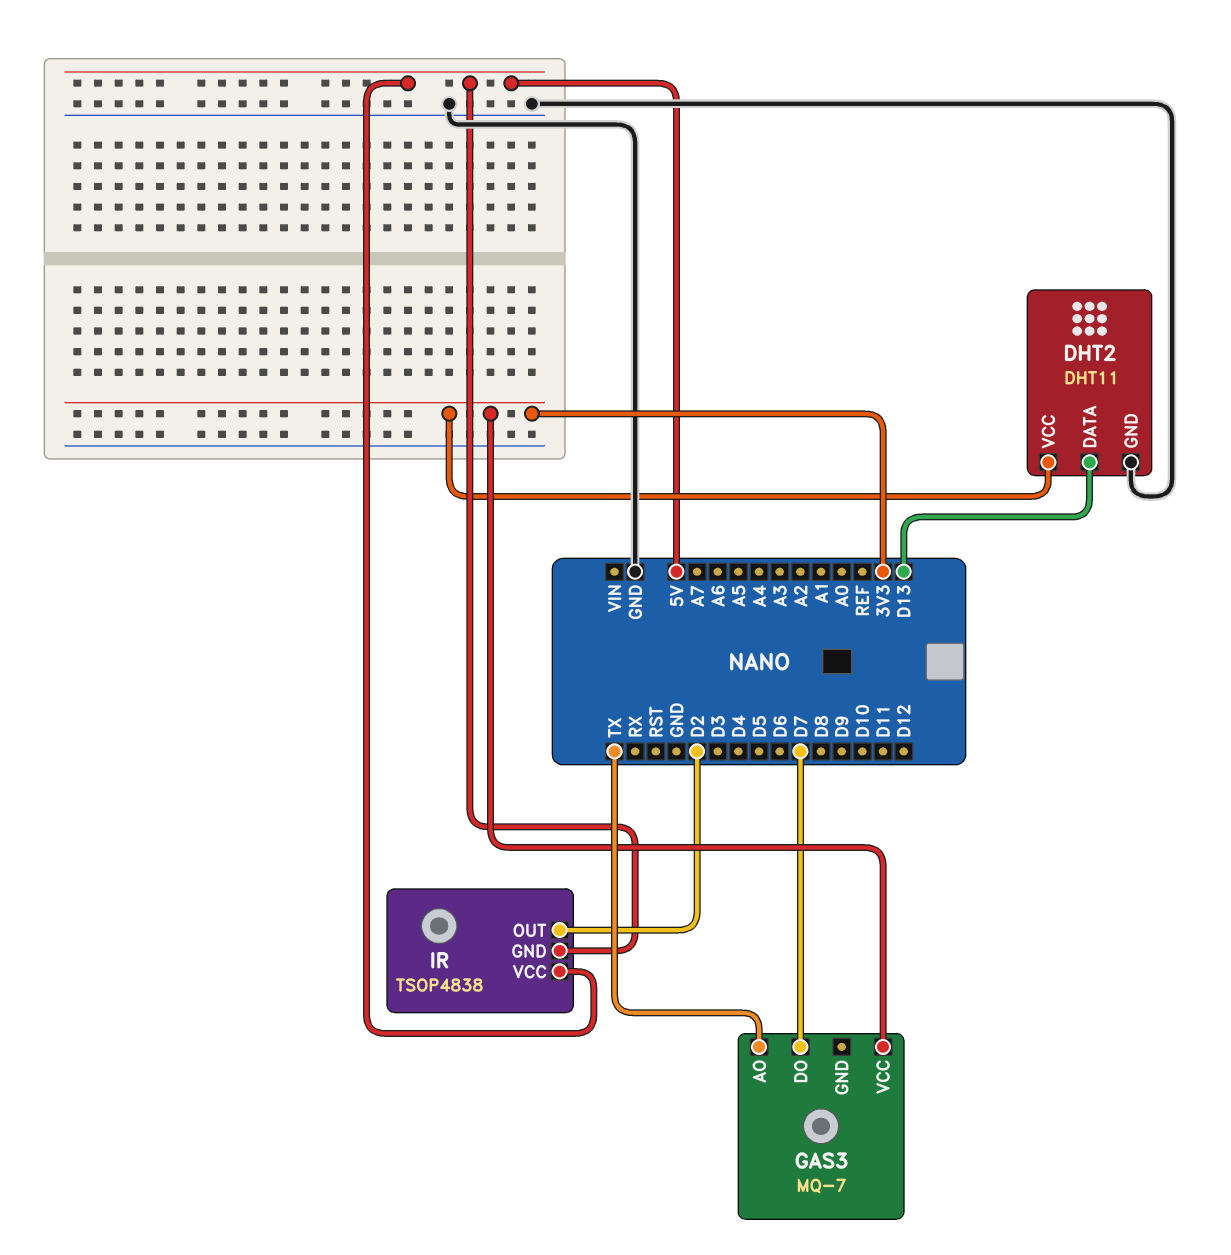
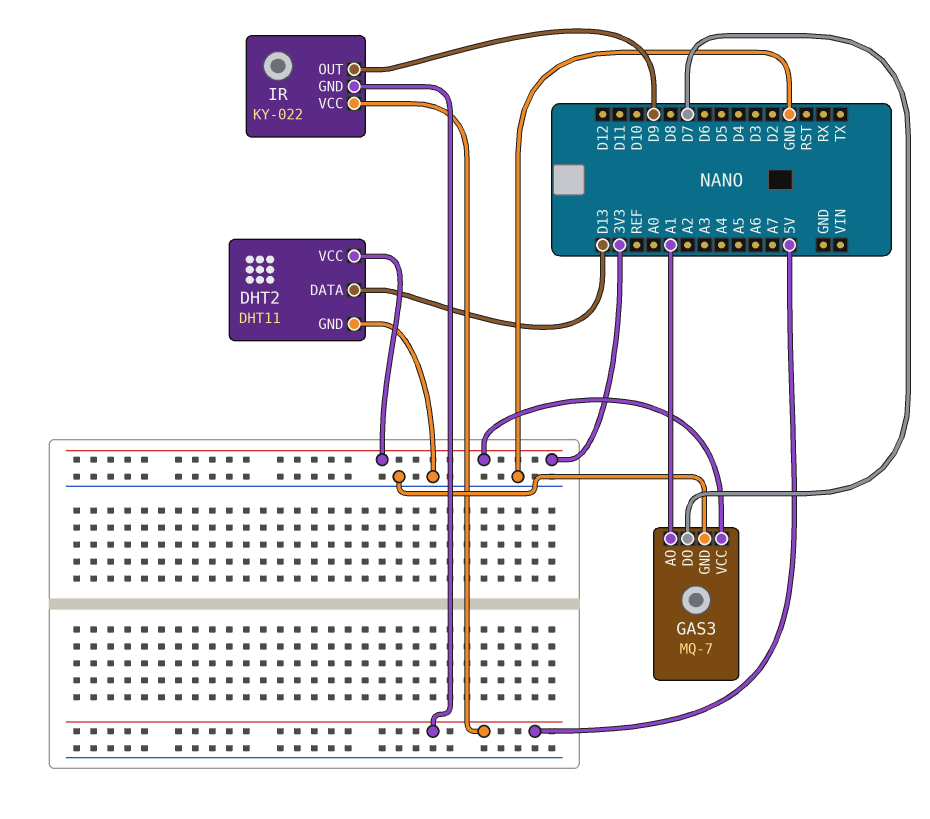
GAS3 pin AO: TX -> A1
GAS3 pin GND: none -> GND
IR: TSOP4838 -> KY-022
IR pin OUT: D2 -> D9

